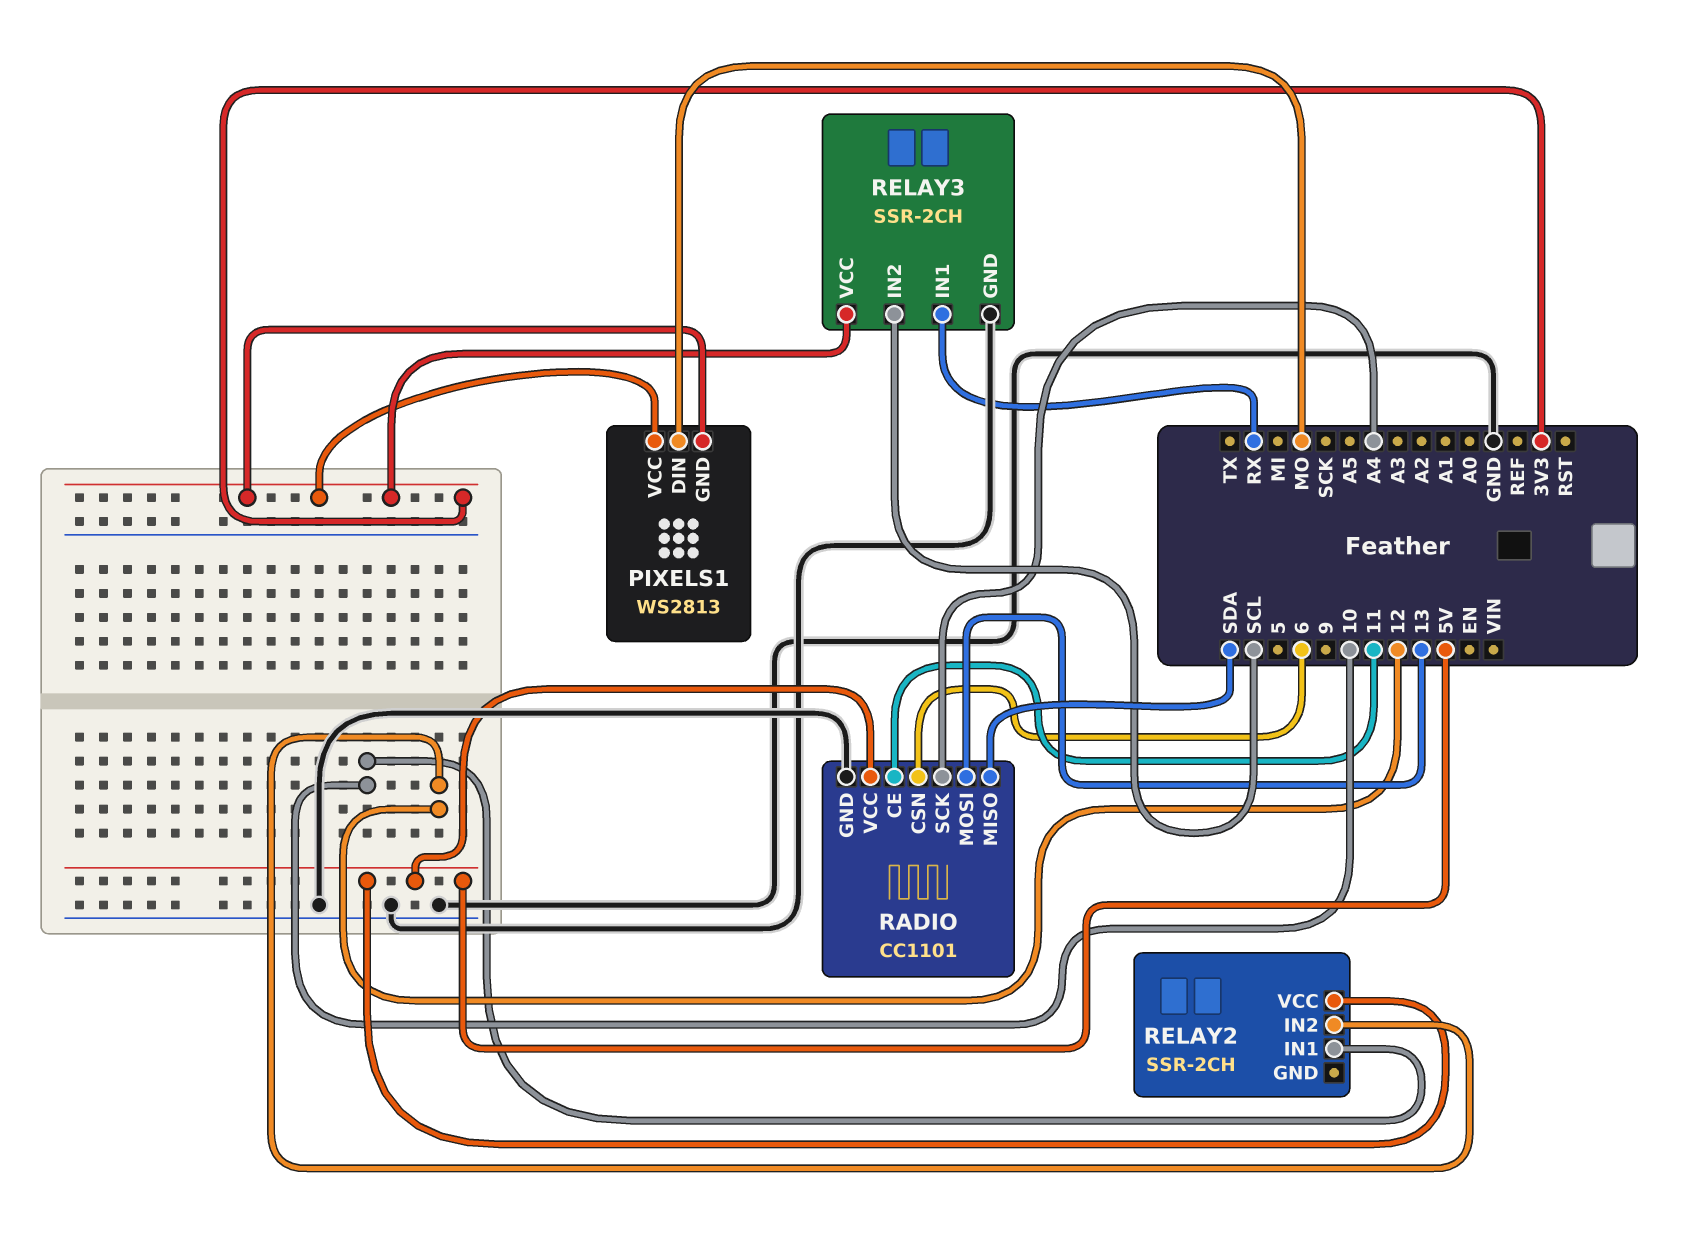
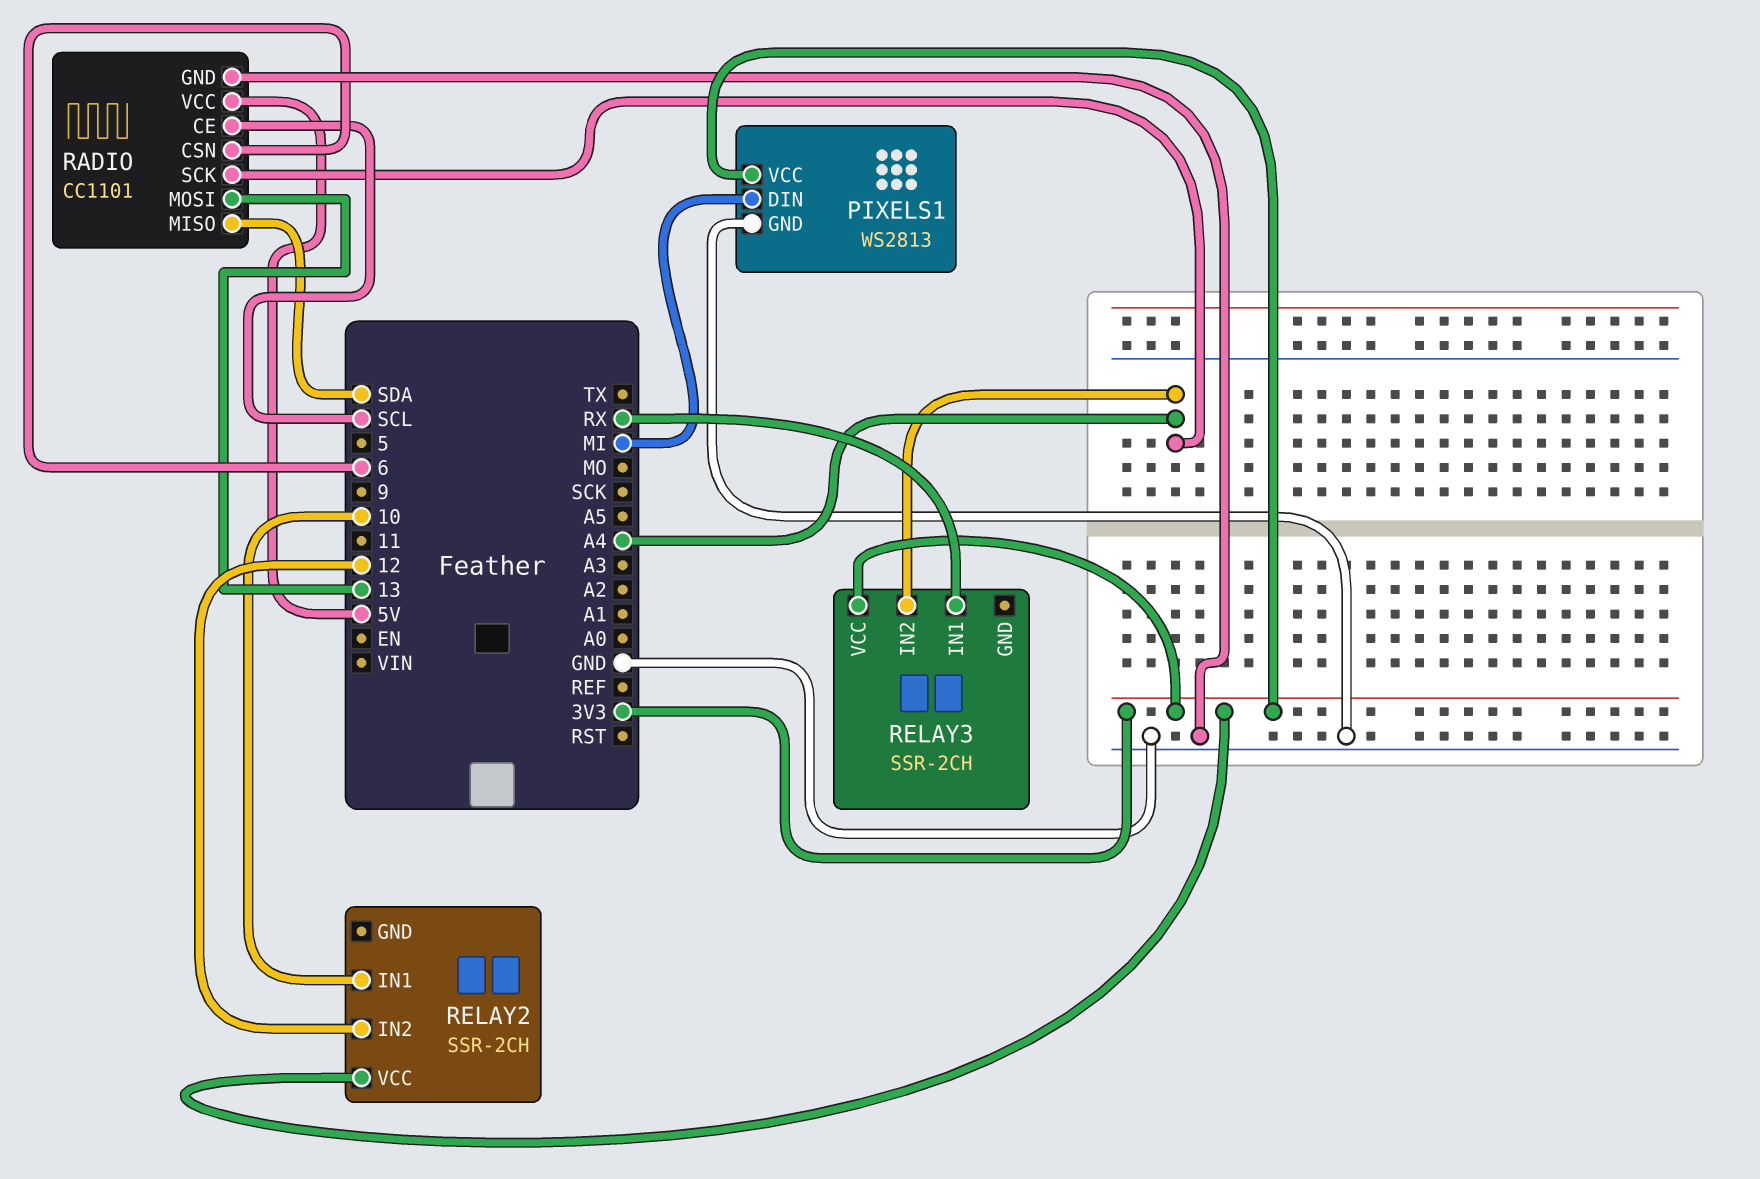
PIXELS1 pin DIN: MO -> MI
PIXELS1 pin GND: 3V3 -> GND
RADIO pin CE: 11 -> SCL
RELAY2 pin VCC: 5V -> 3V3
RELAY3 pin GND: GND -> none
RELAY3 pin IN2: SCL -> A4

